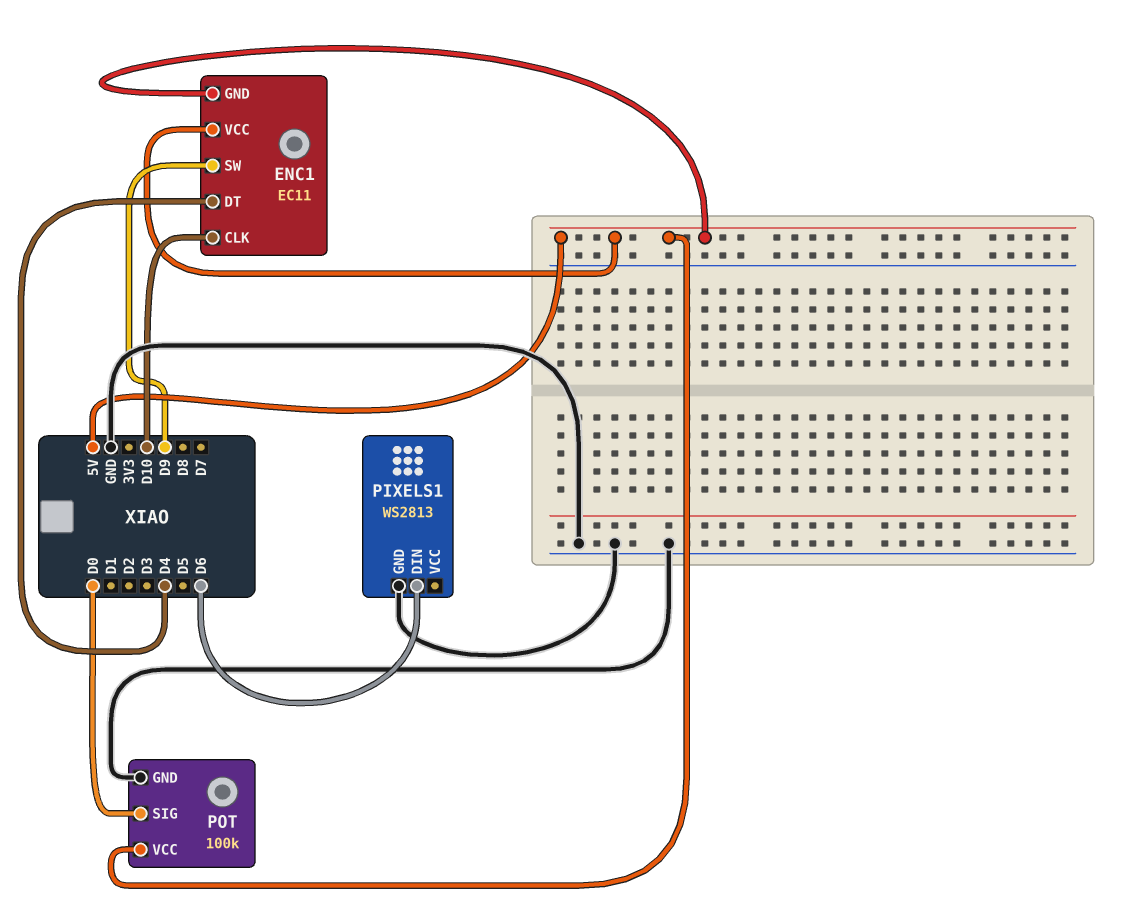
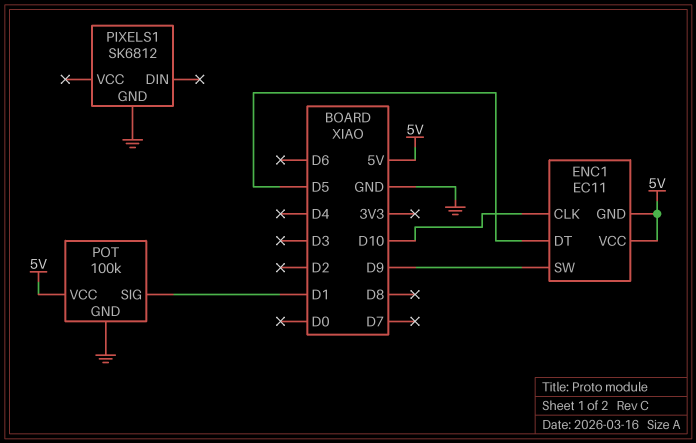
ENC1 pin DT: D4 -> D5
PIXELS1: WS2813 -> SK6812
PIXELS1 pin DIN: D6 -> none
POT pin SIG: D0 -> D1

